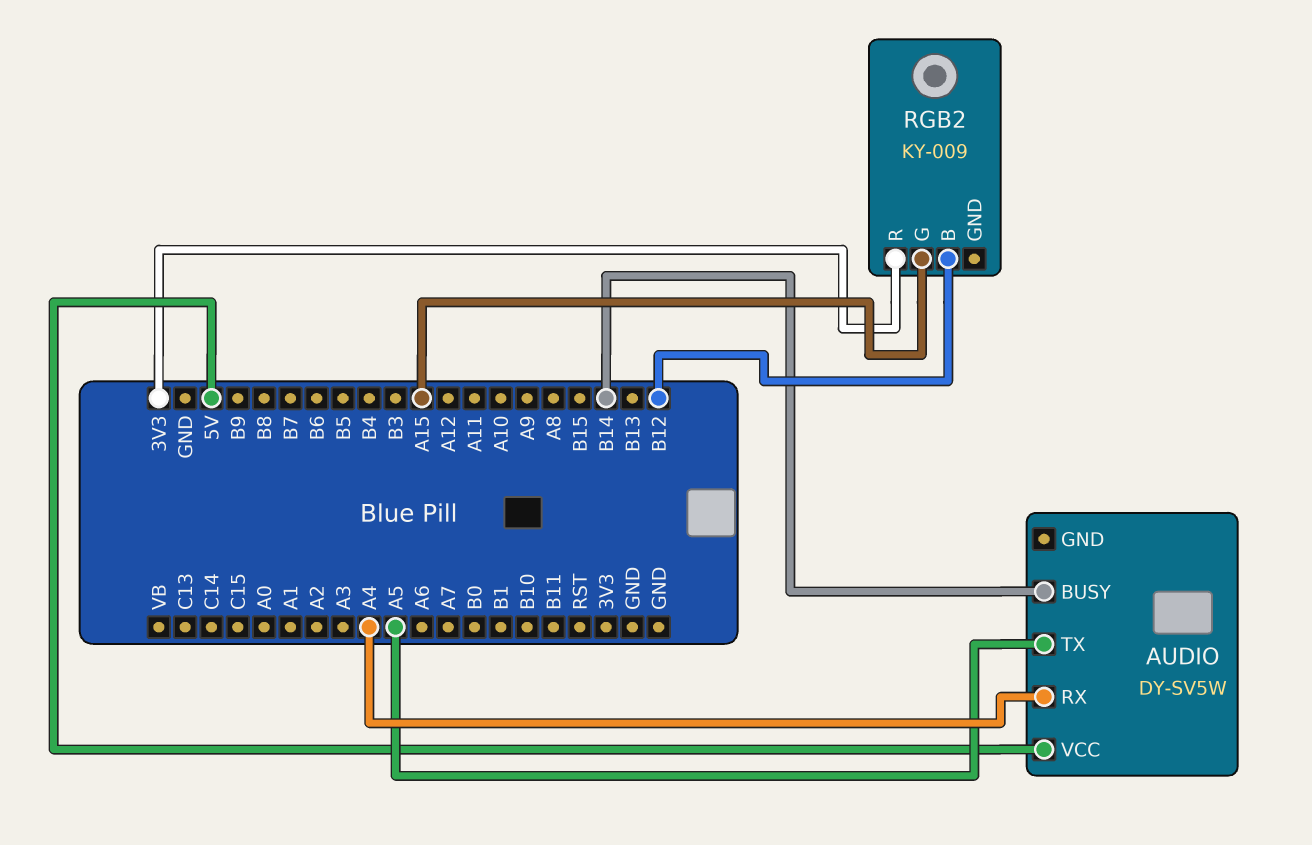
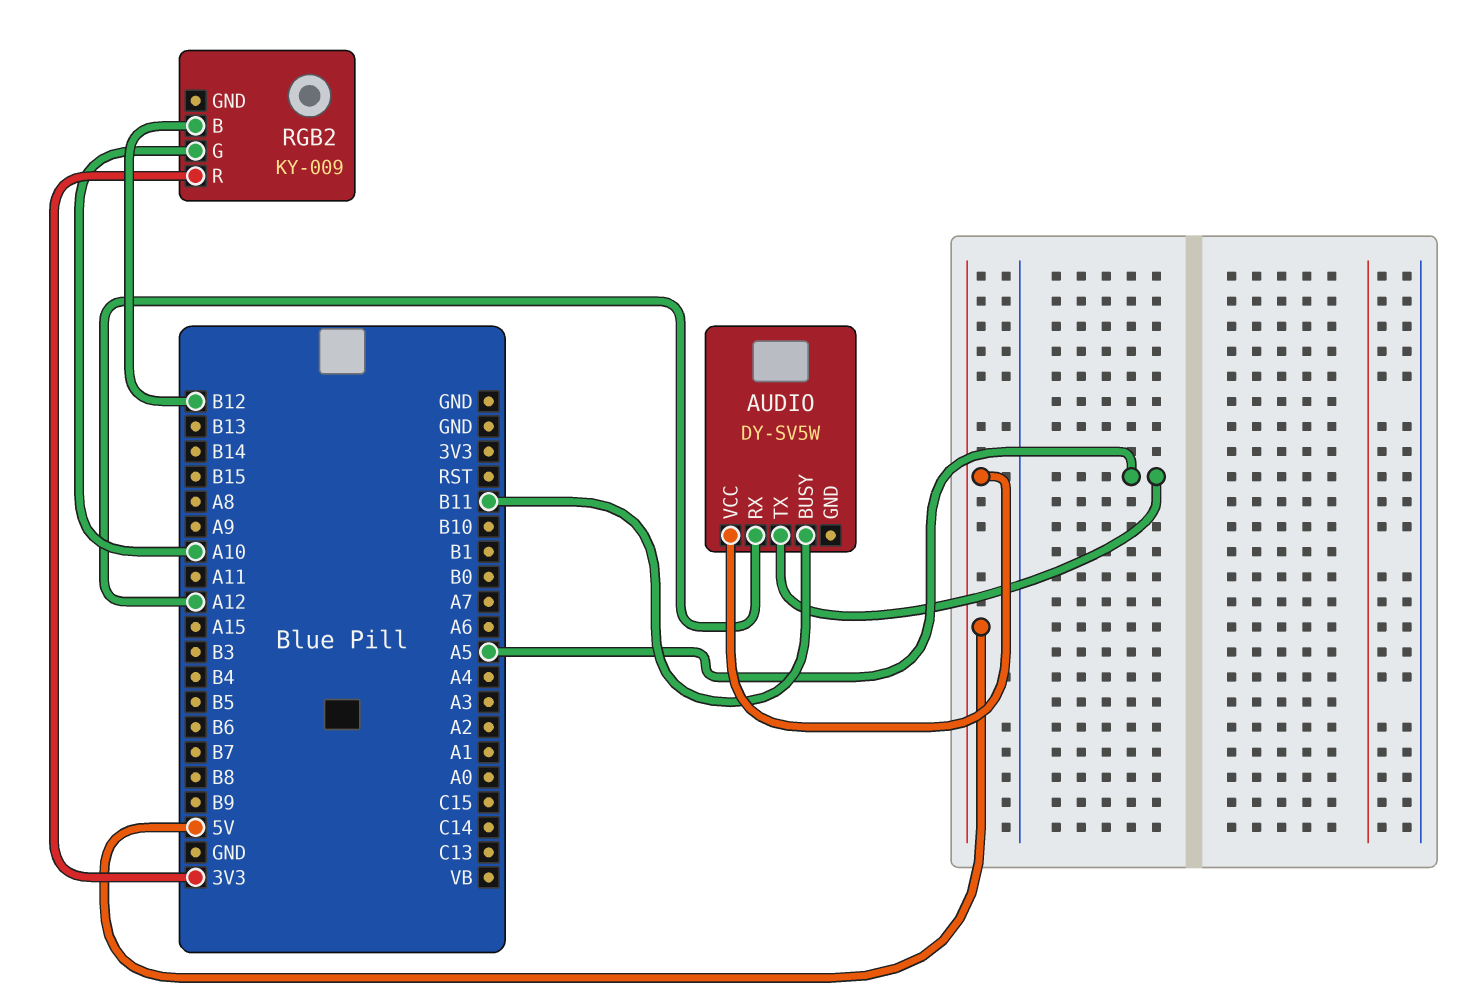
AUDIO pin BUSY: B14 -> B11
AUDIO pin RX: A4 -> A12
RGB2 pin G: A15 -> A10

